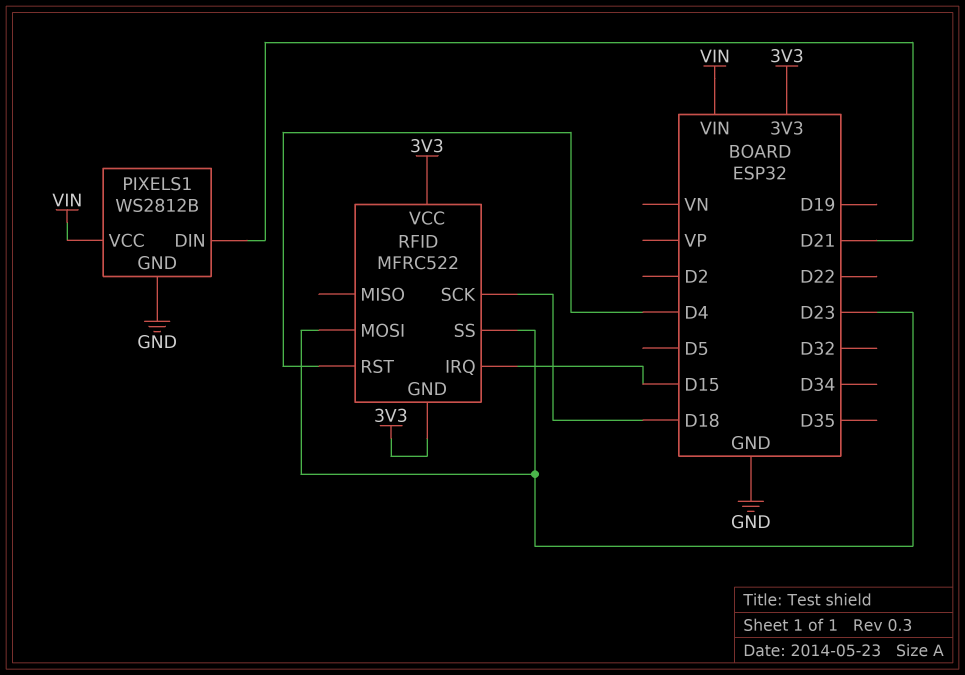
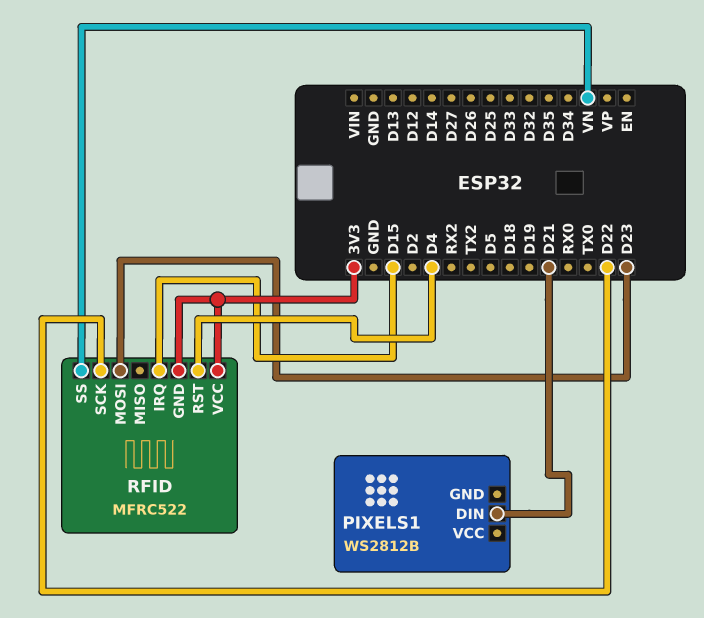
PIXELS1 pin GND: GND -> none
PIXELS1 pin VCC: VIN -> none
RFID pin SCK: D18 -> D22
RFID pin SS: D23 -> VN

